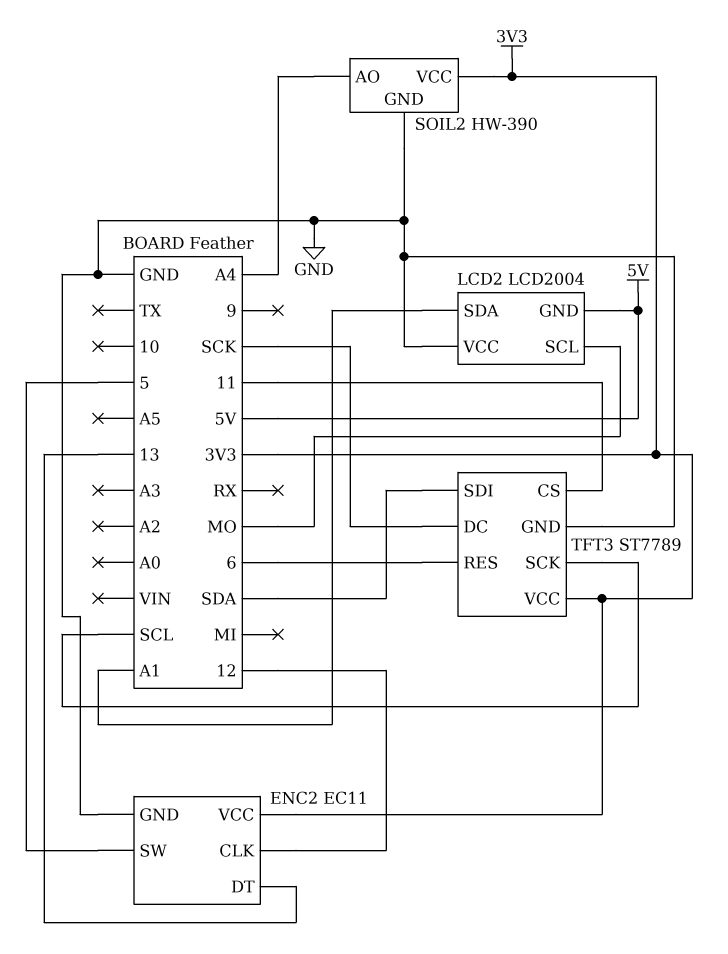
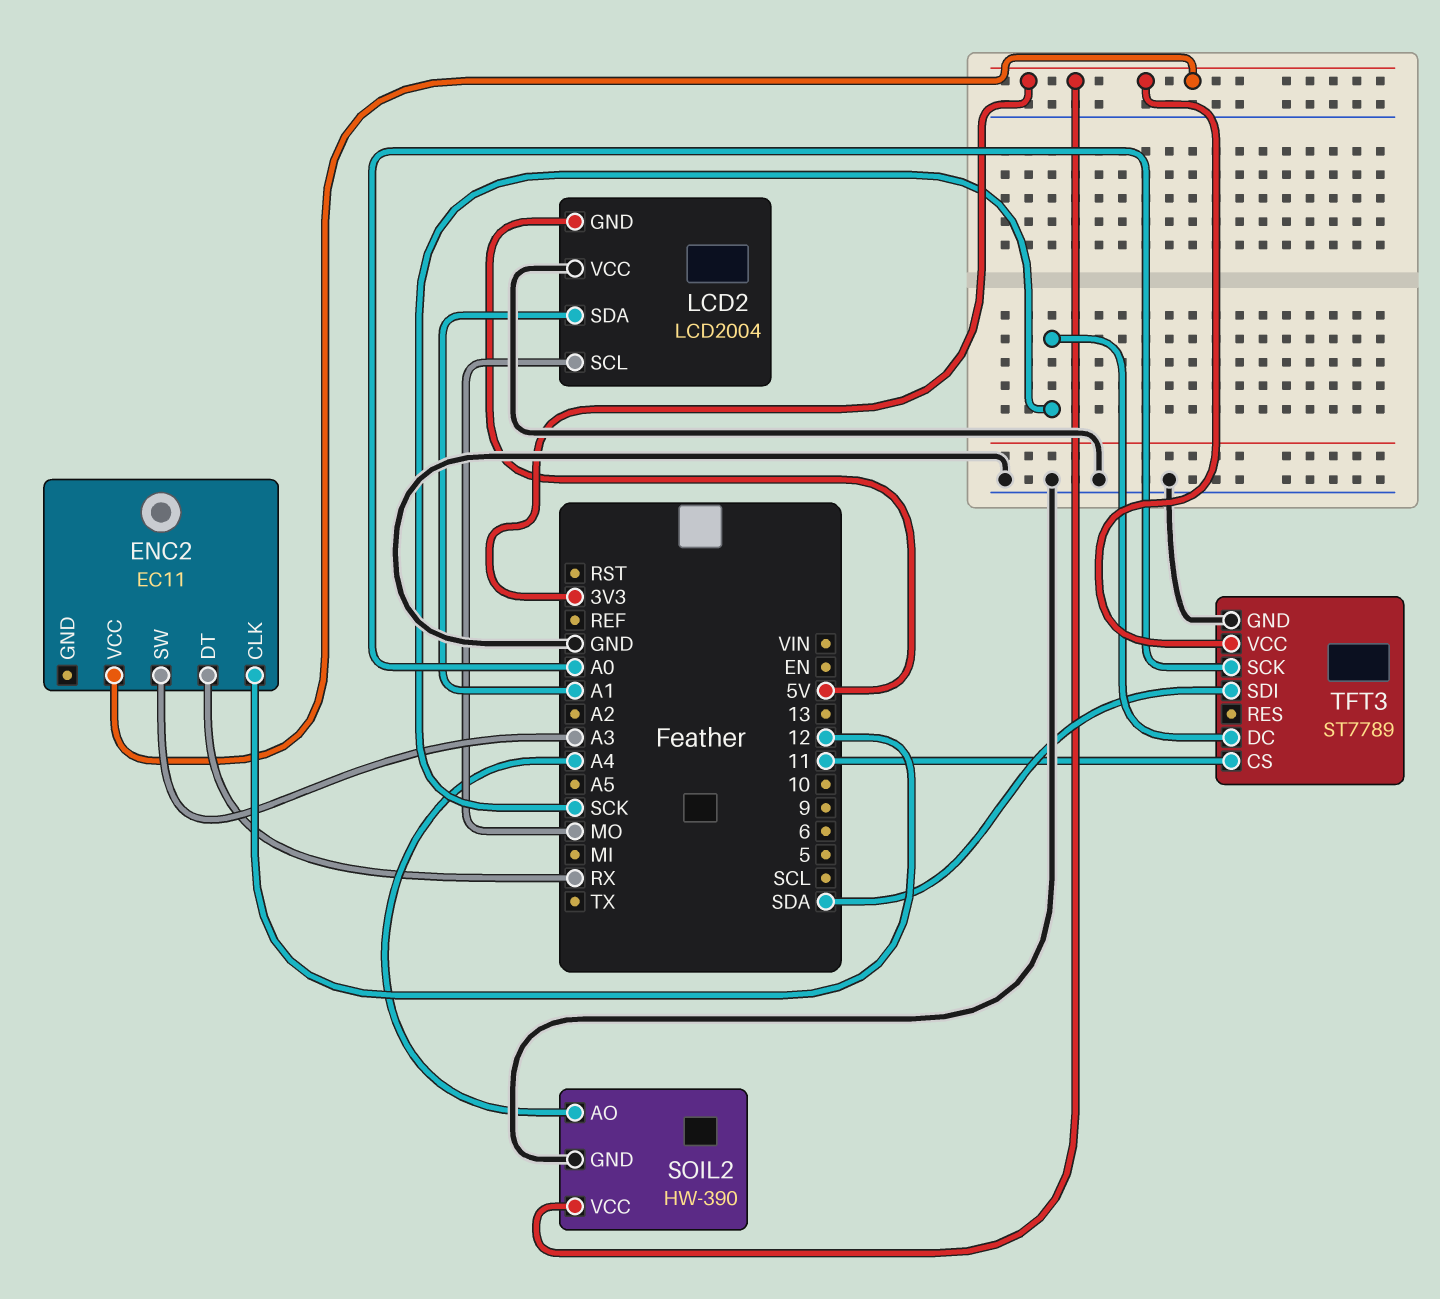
ENC2 pin DT: 13 -> RX
ENC2 pin GND: GND -> none
ENC2 pin SW: 5 -> A3
TFT3 pin RES: 6 -> none
TFT3 pin SCK: SCL -> A0

